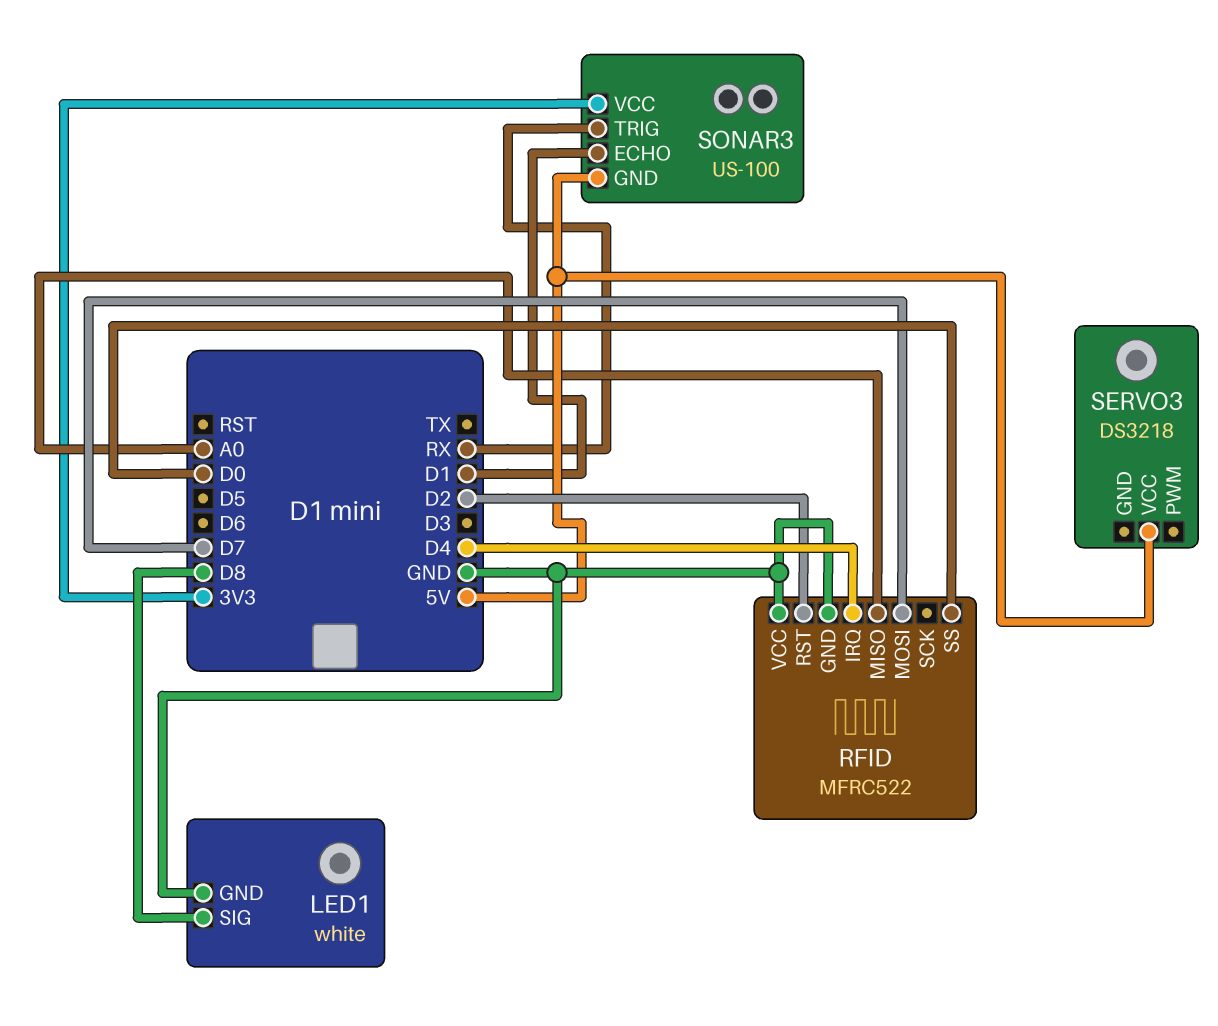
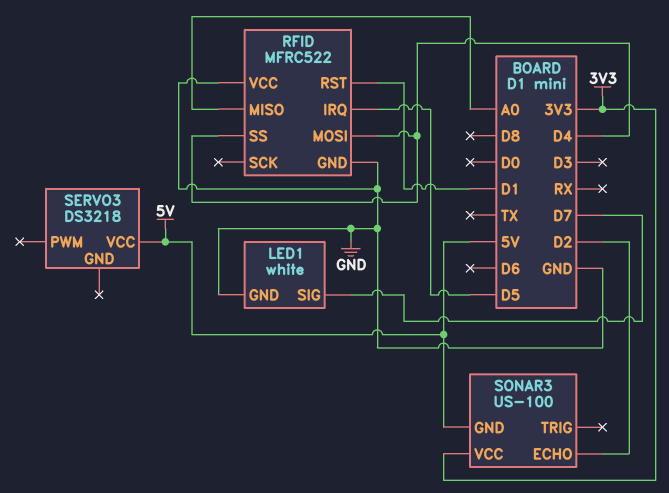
LED1 pin SIG: D8 -> D7
RFID pin IRQ: D4 -> D5
RFID pin MOSI: D7 -> D4
RFID pin RST: D2 -> D1
RFID pin SS: D0 -> D4
SONAR3 pin ECHO: D1 -> D2
SONAR3 pin TRIG: RX -> none

